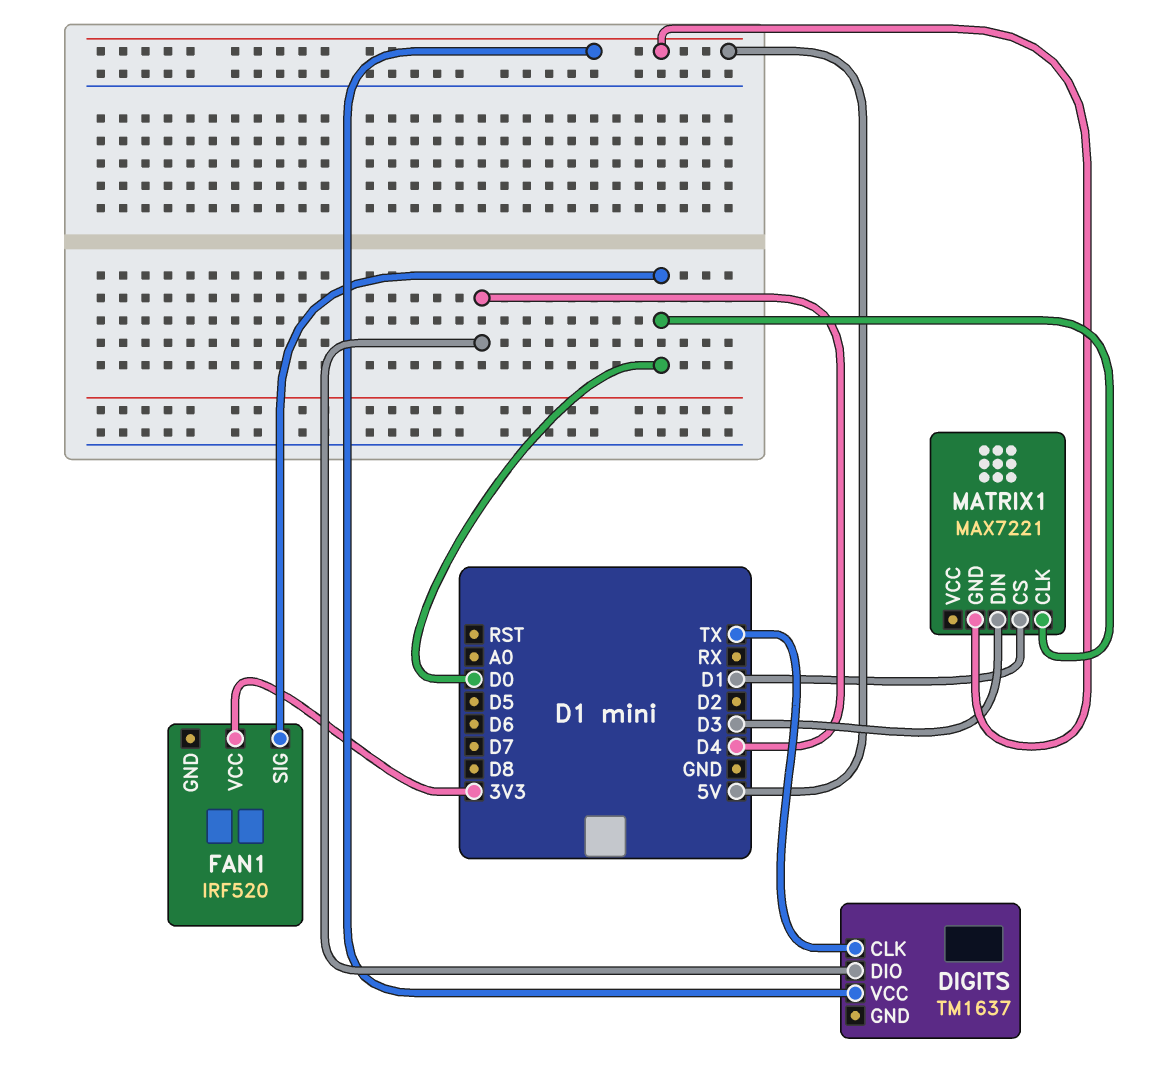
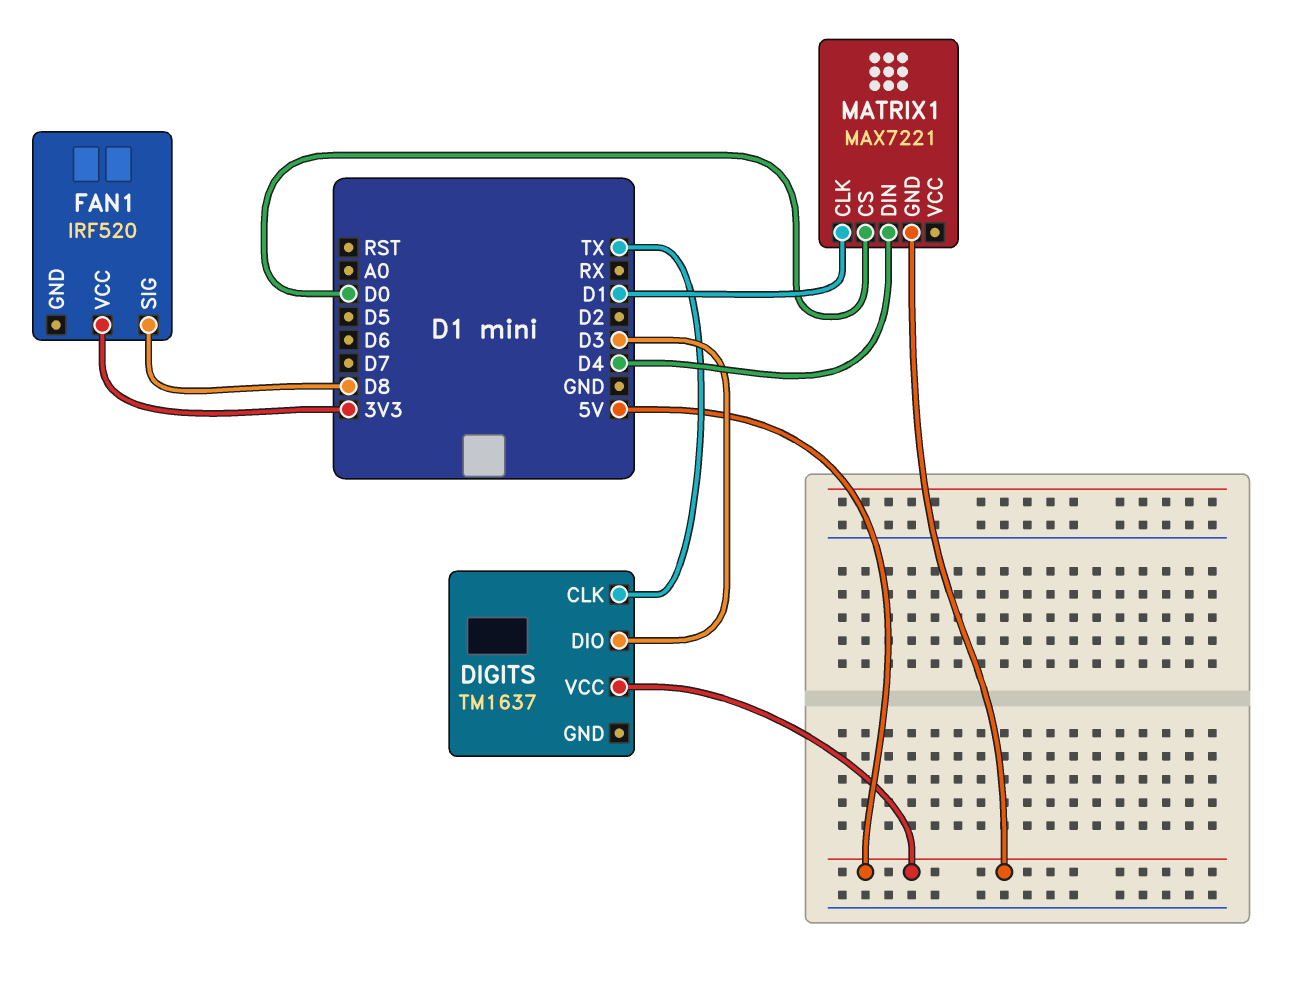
DIGITS pin DIO: D4 -> D3
FAN1 pin SIG: D0 -> D8
MATRIX1 pin CLK: D0 -> D1
MATRIX1 pin CS: D1 -> D0
MATRIX1 pin DIN: D3 -> D4

